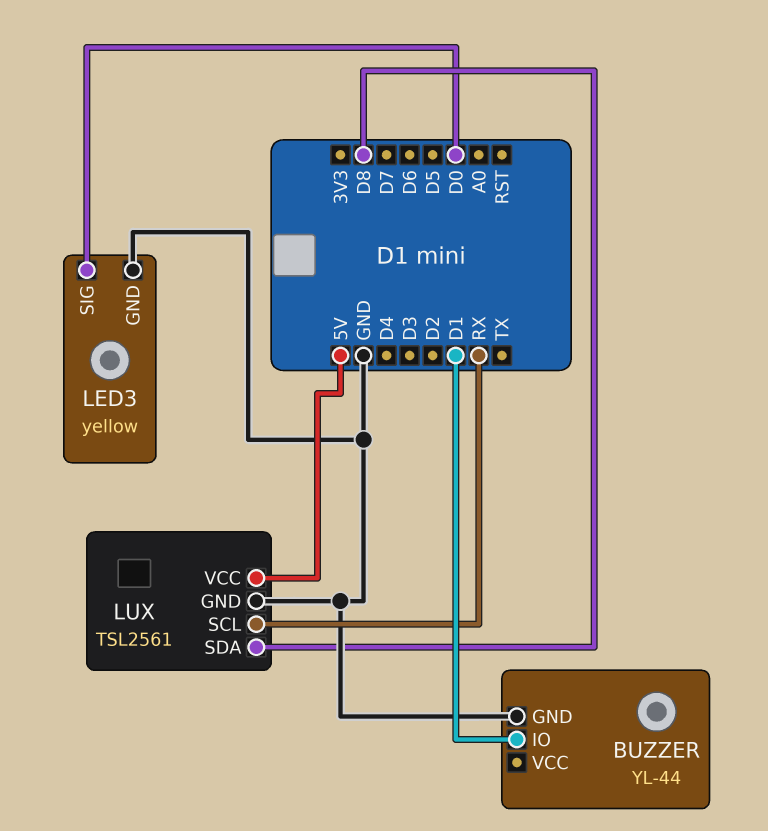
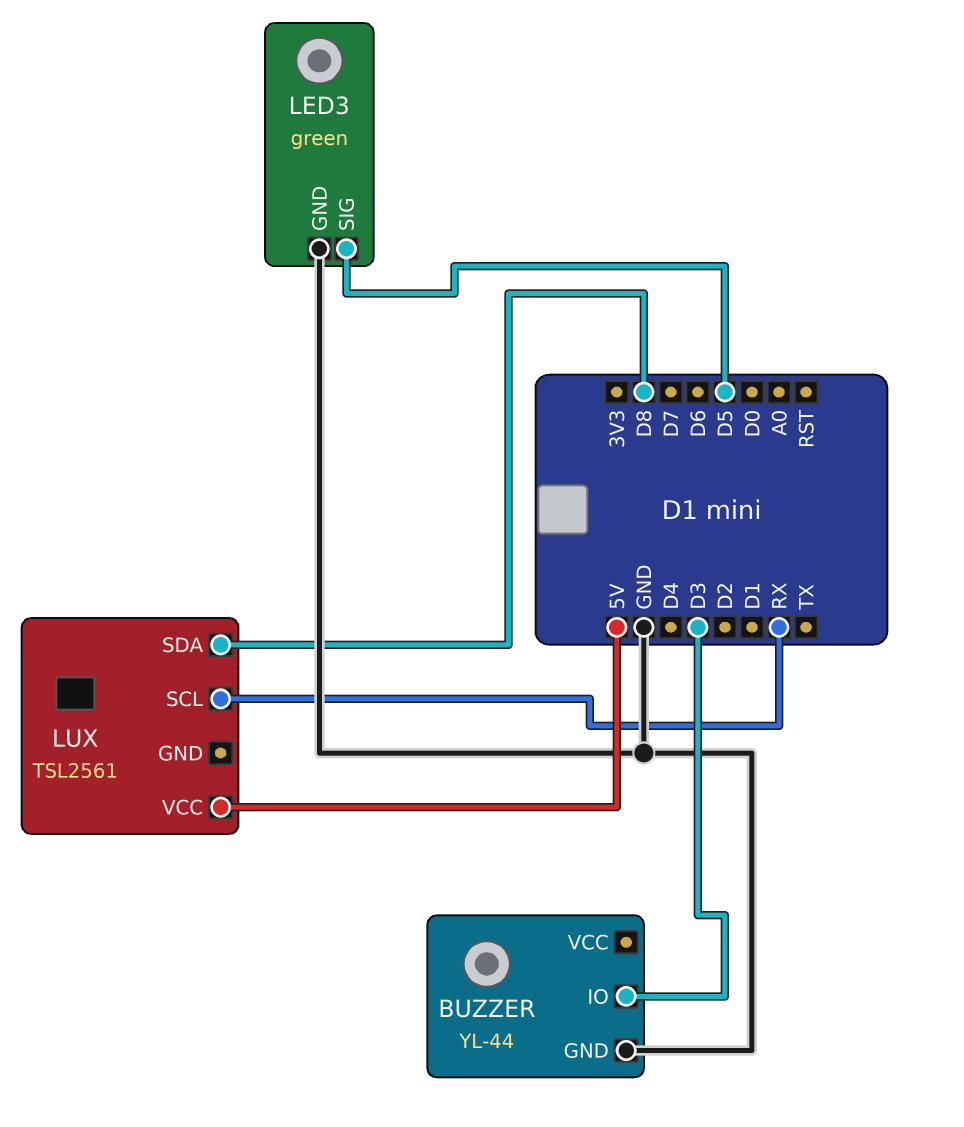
BUZZER pin IO: D1 -> D3
LED3: yellow -> green
LED3 pin SIG: D0 -> D5
LUX pin GND: GND -> none

